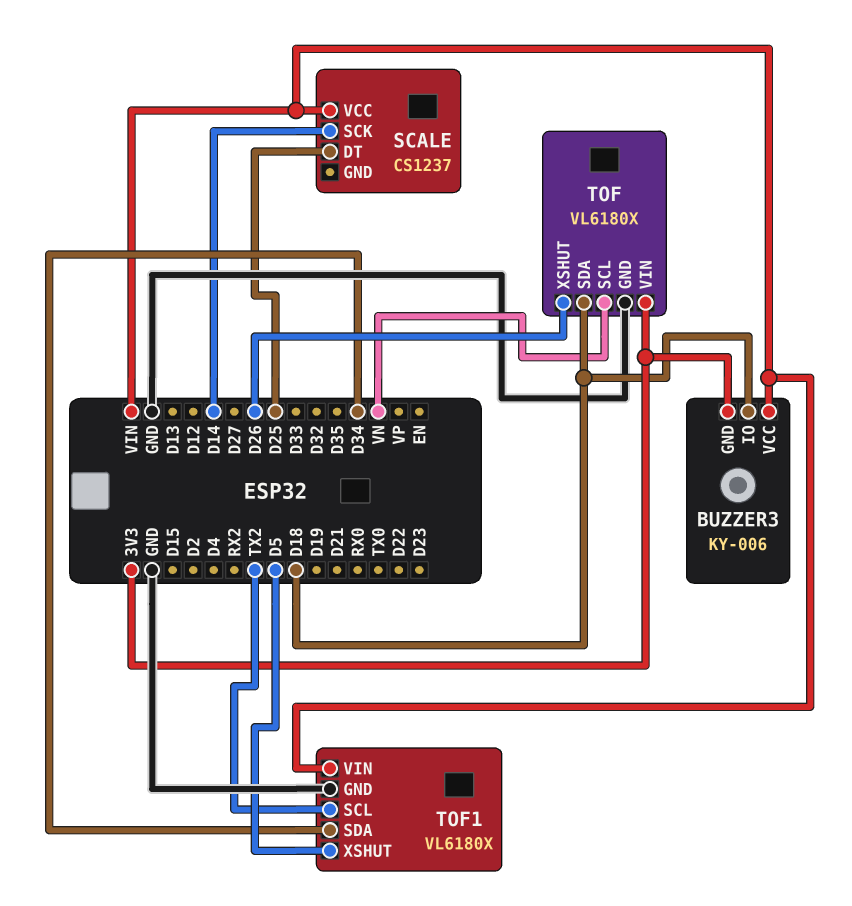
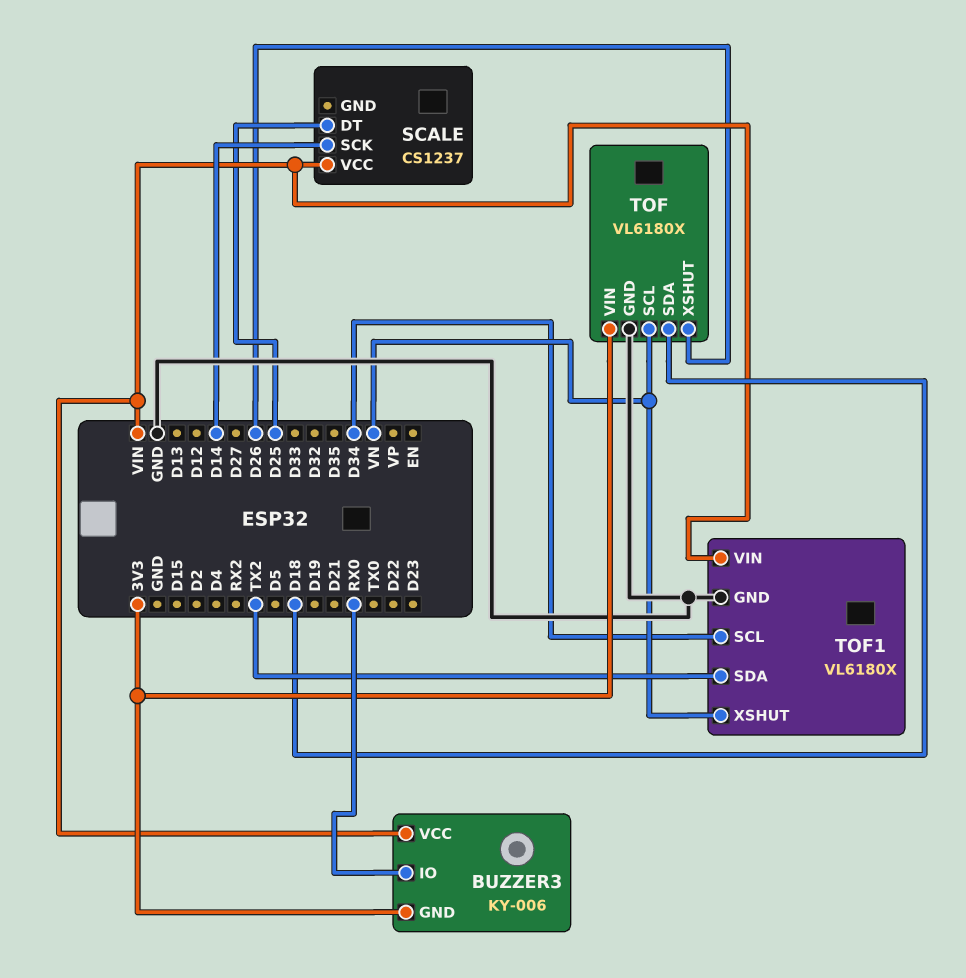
BUZZER3 pin IO: D18 -> RX0
TOF1 pin SCL: TX2 -> D34
TOF1 pin SDA: D34 -> TX2
TOF1 pin XSHUT: D5 -> VN

